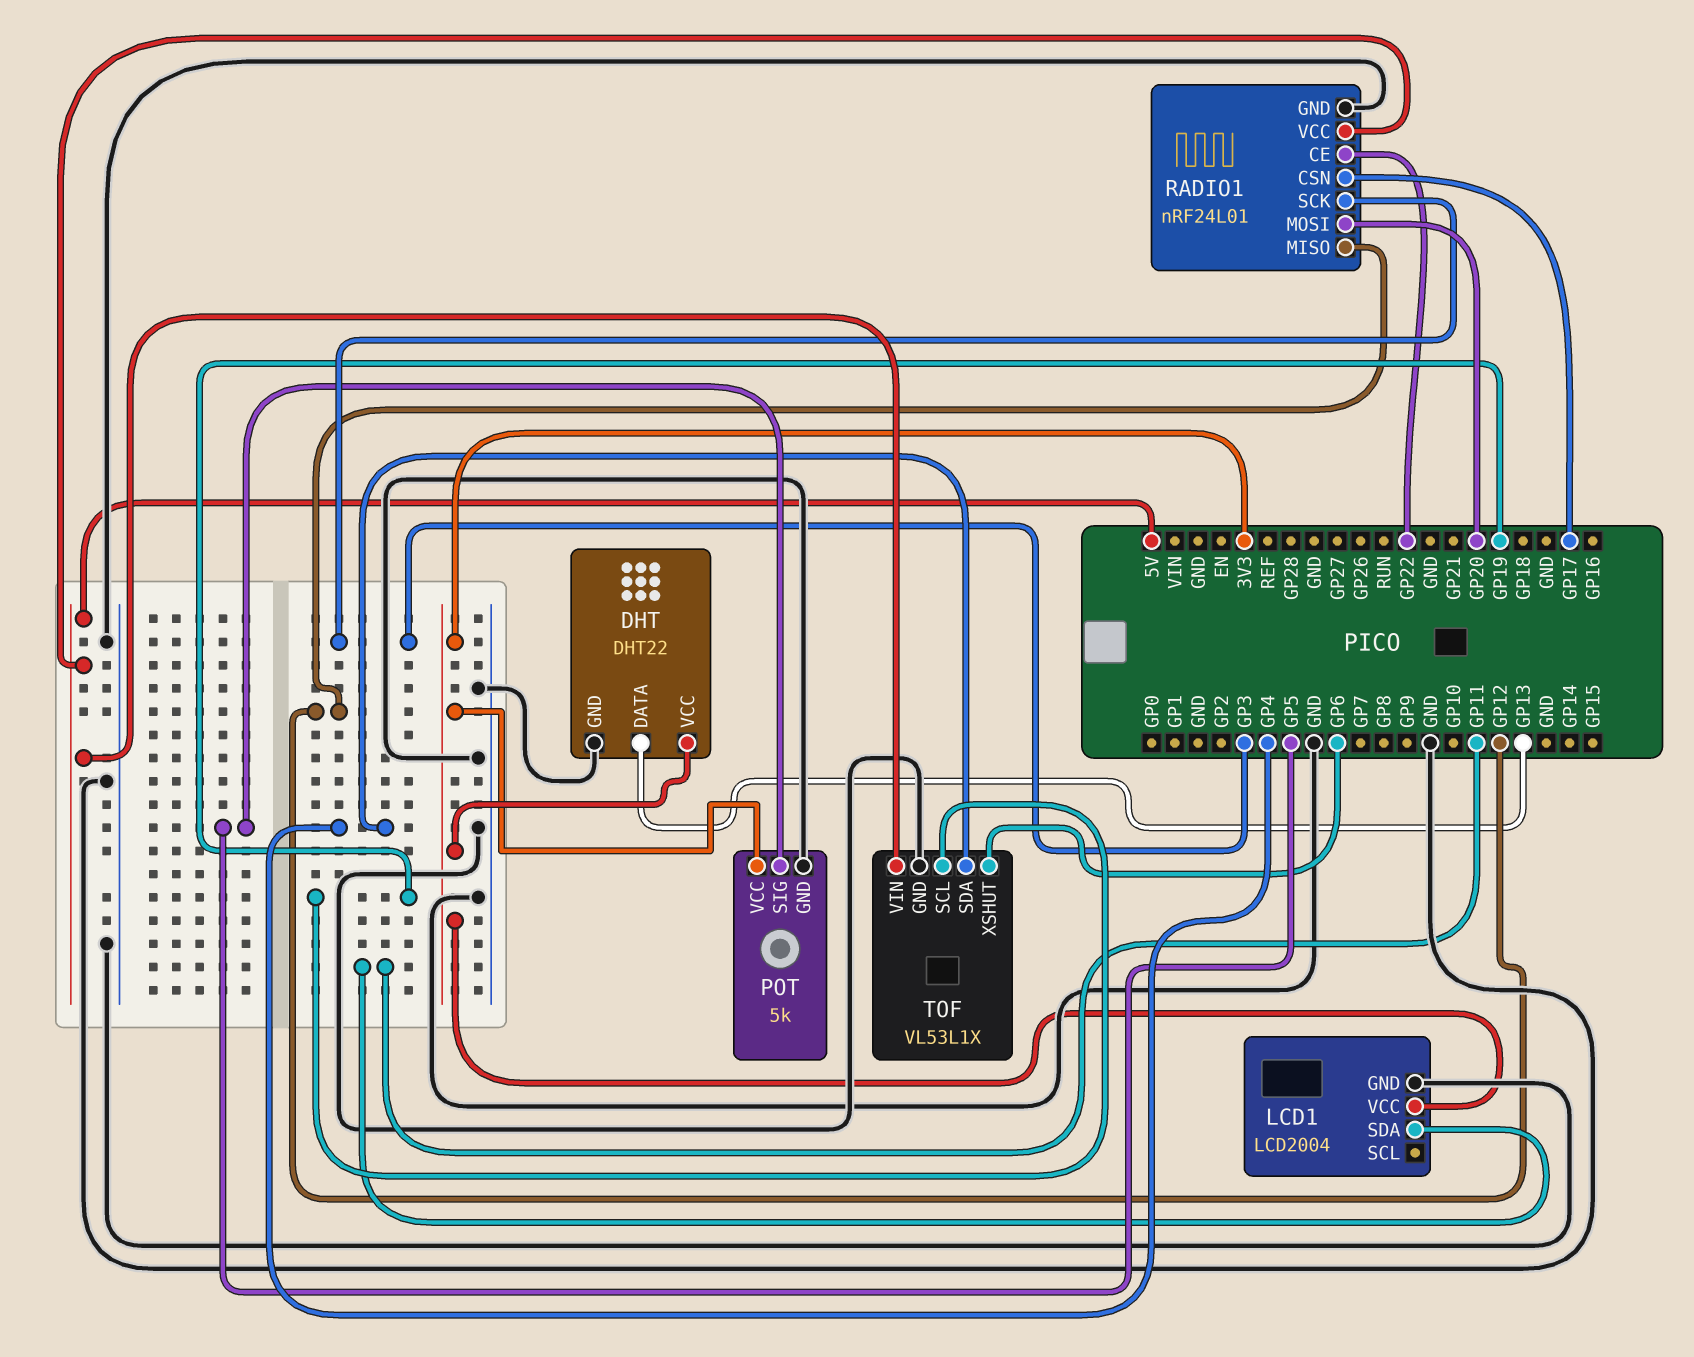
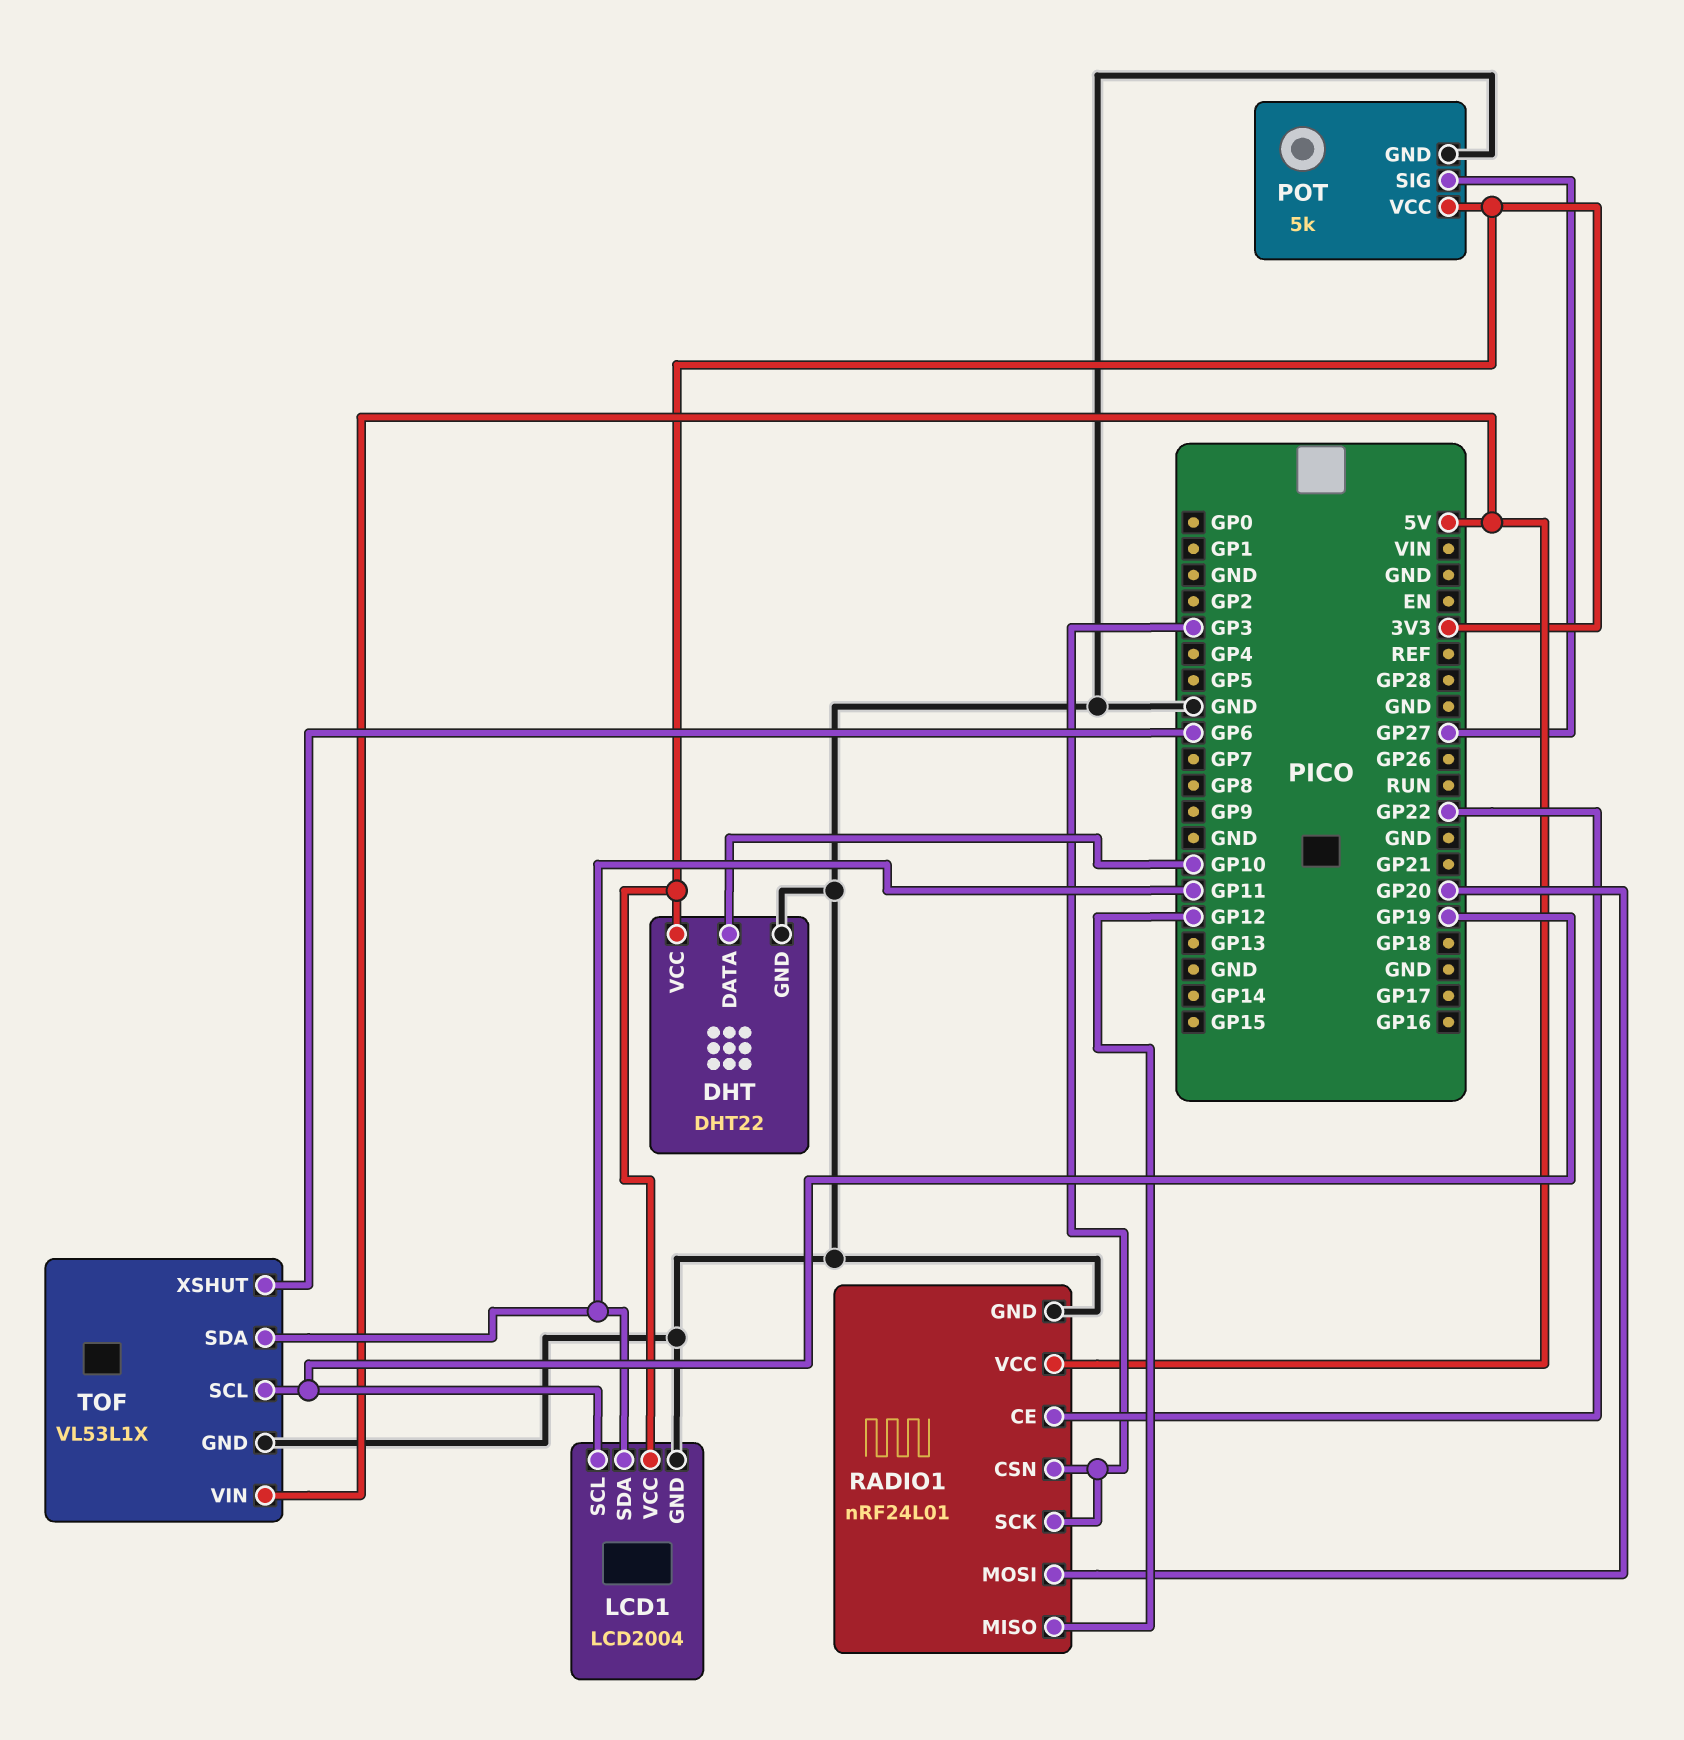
DHT pin DATA: GP13 -> GP10
LCD1 pin SCL: none -> GP19
POT pin SIG: GP5 -> GP27
RADIO1 pin CSN: GP17 -> GP3
TOF pin SDA: GP4 -> GP11

